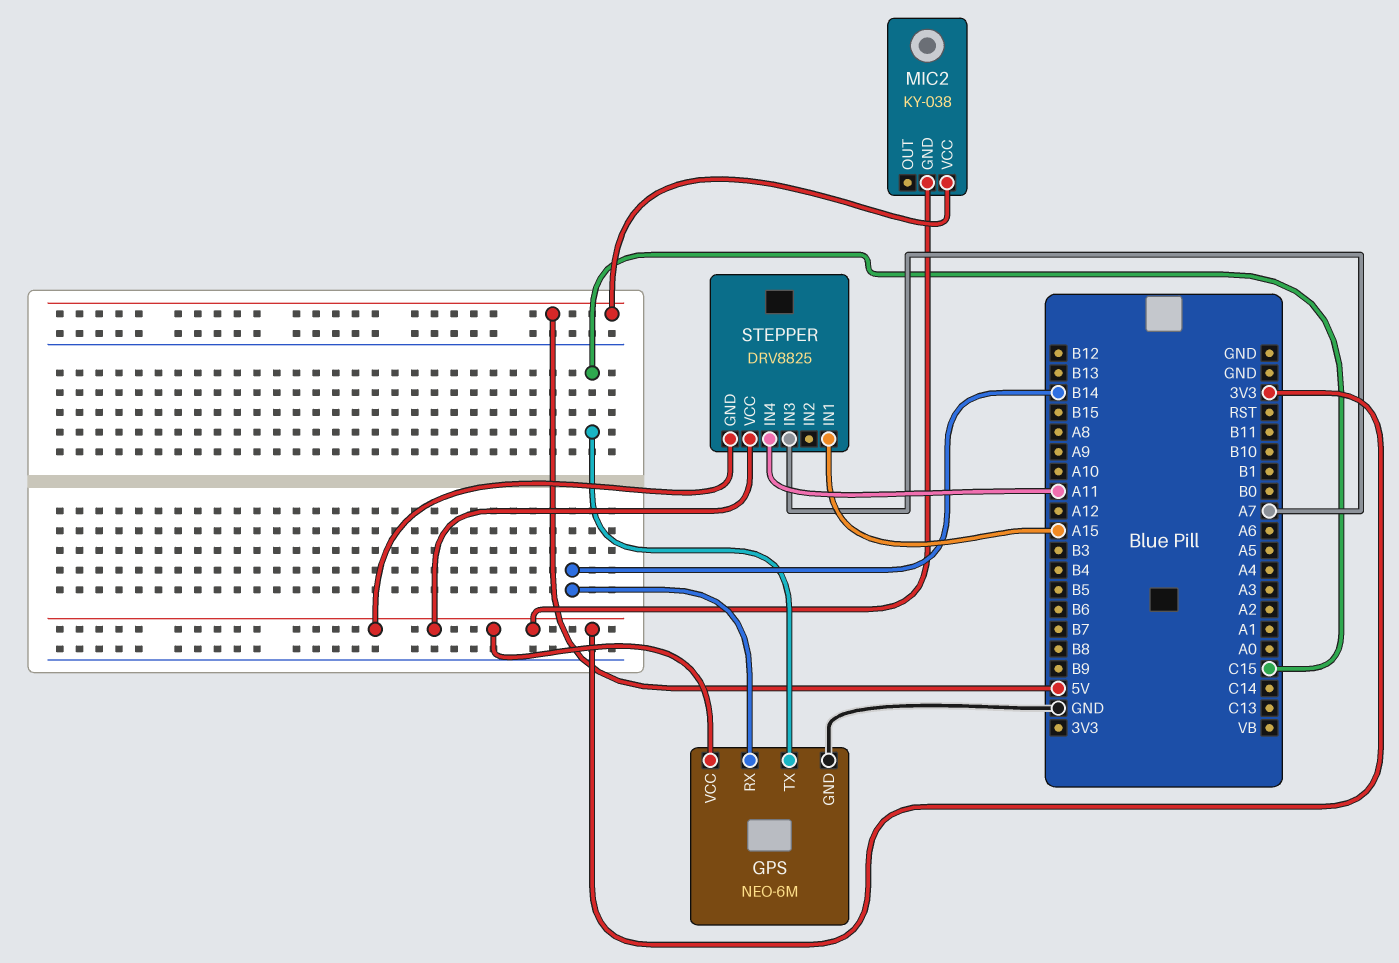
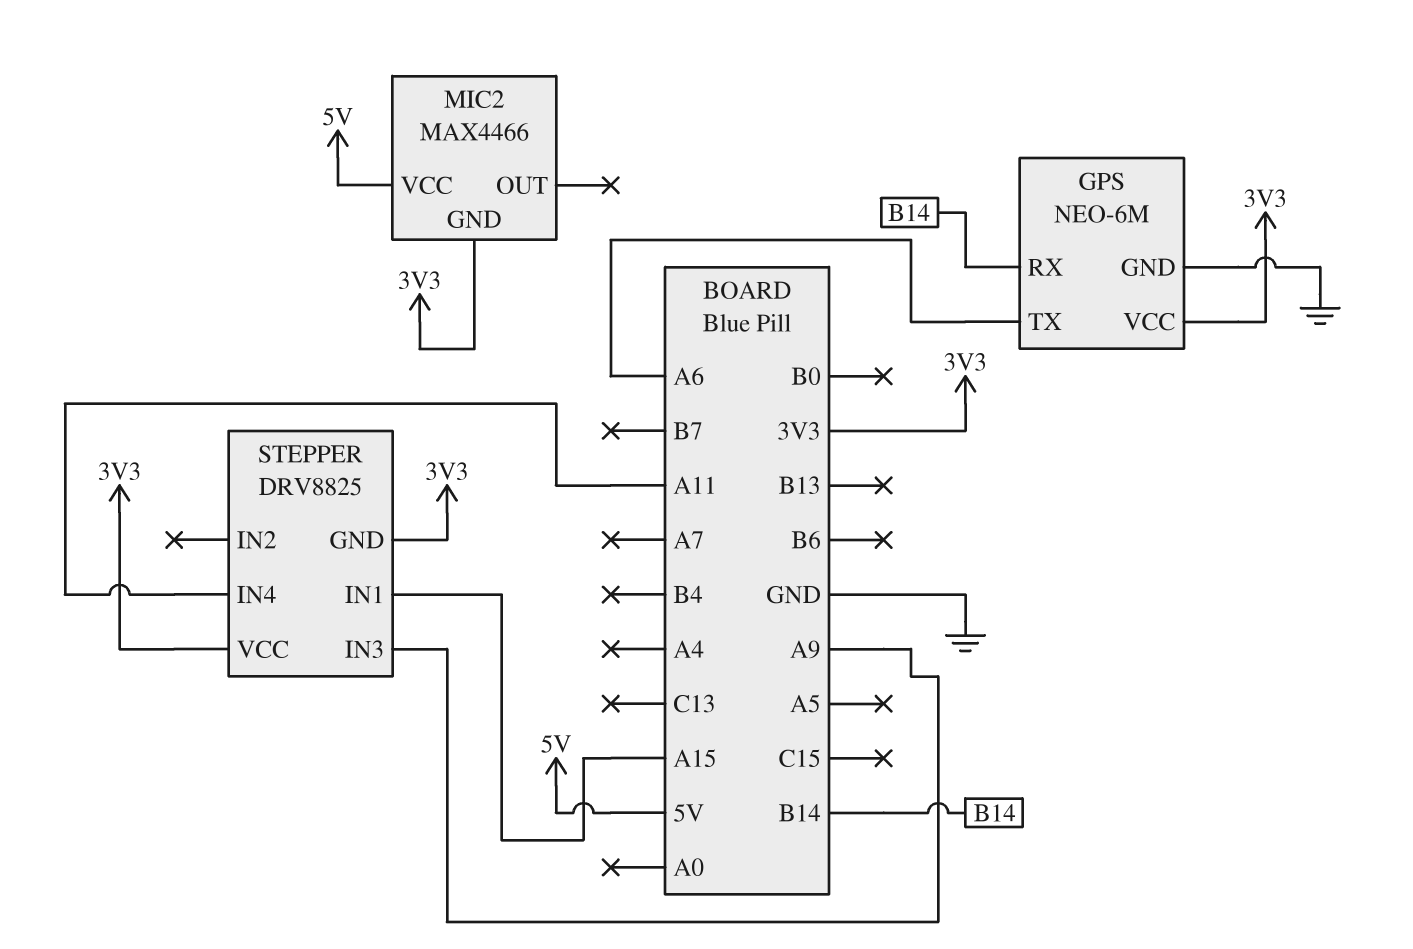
GPS pin TX: C15 -> A6
MIC2: KY-038 -> MAX4466
STEPPER pin IN3: A7 -> A9

